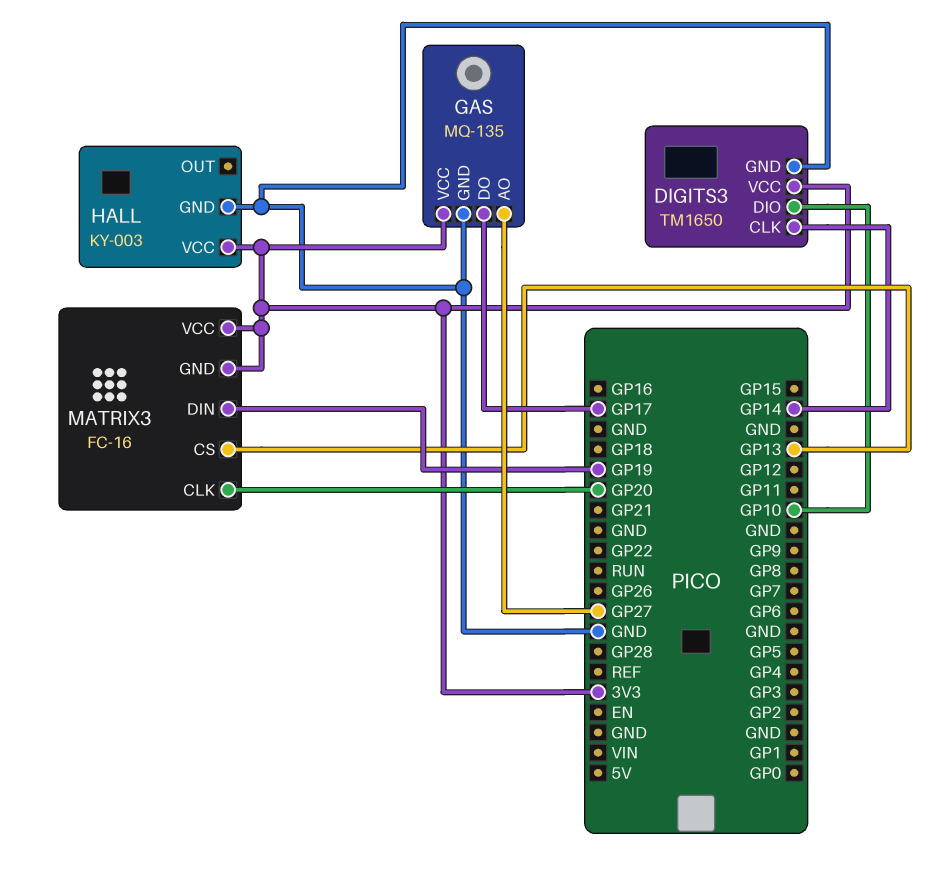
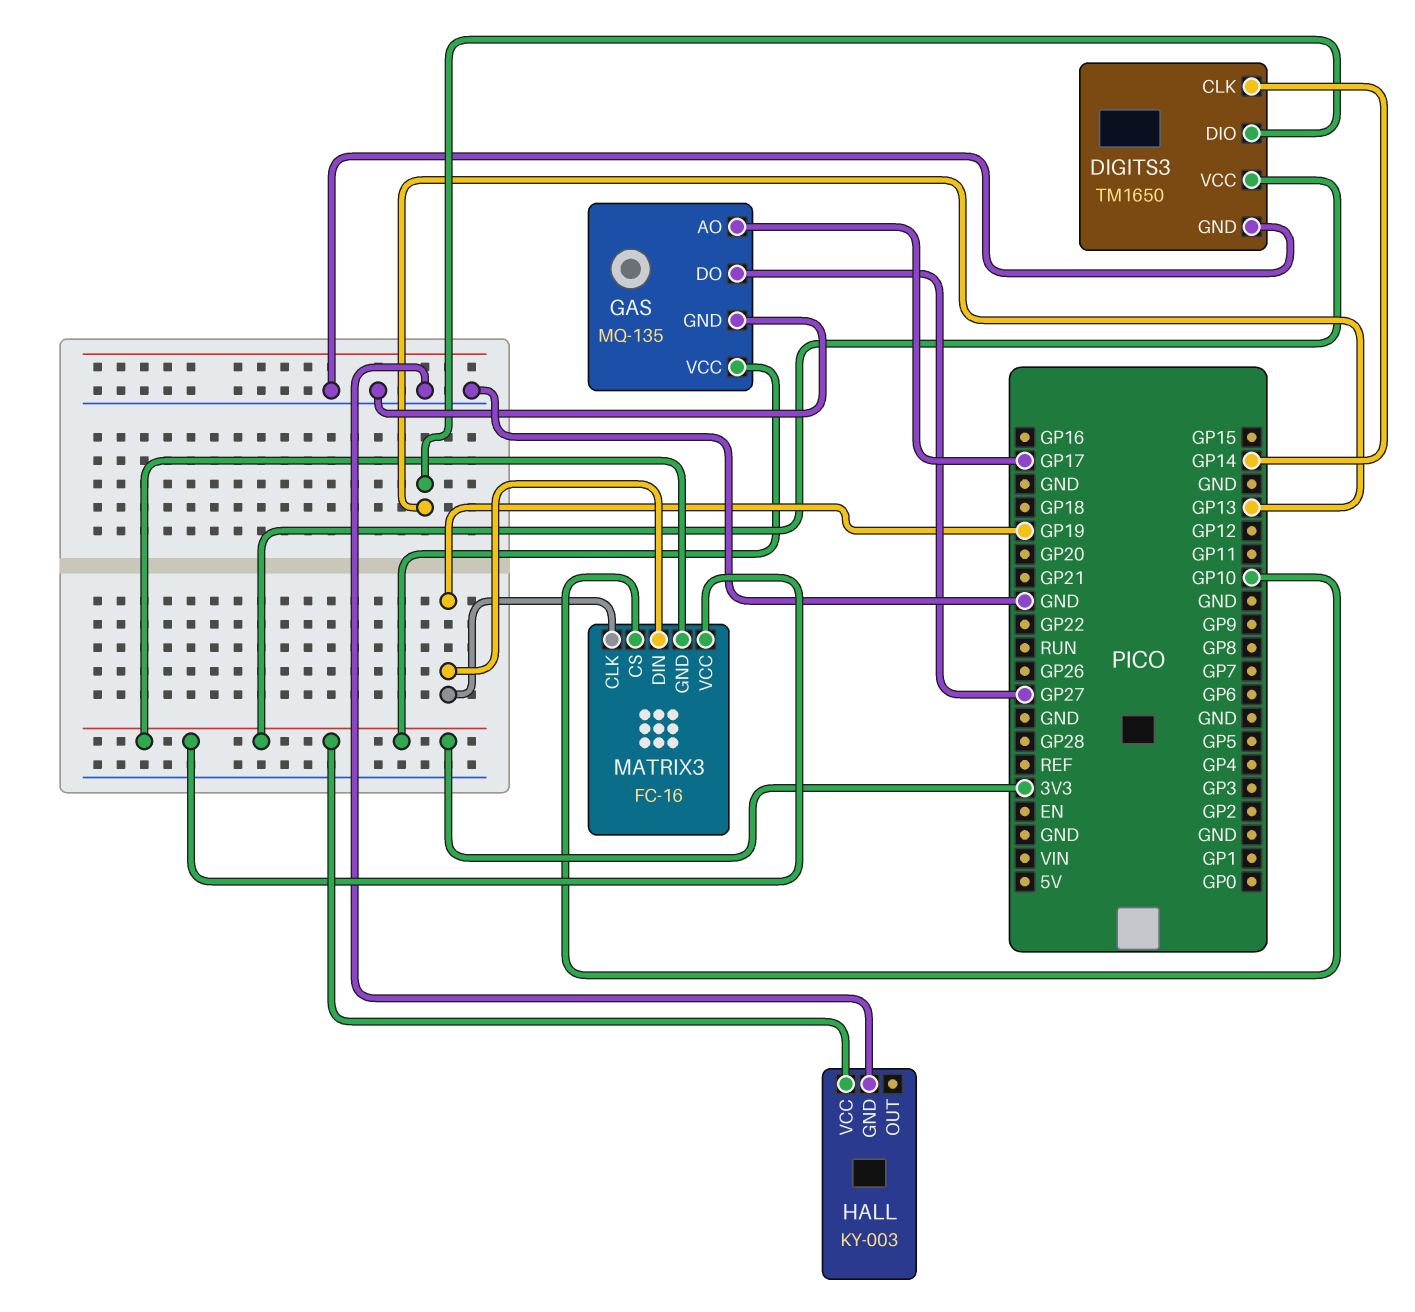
DIGITS3 pin DIO: GP10 -> GP13
GAS pin AO: GP27 -> GP17
GAS pin DO: GP17 -> GP27
MATRIX3 pin CLK: GP20 -> GP19
MATRIX3 pin CS: GP13 -> GP10

